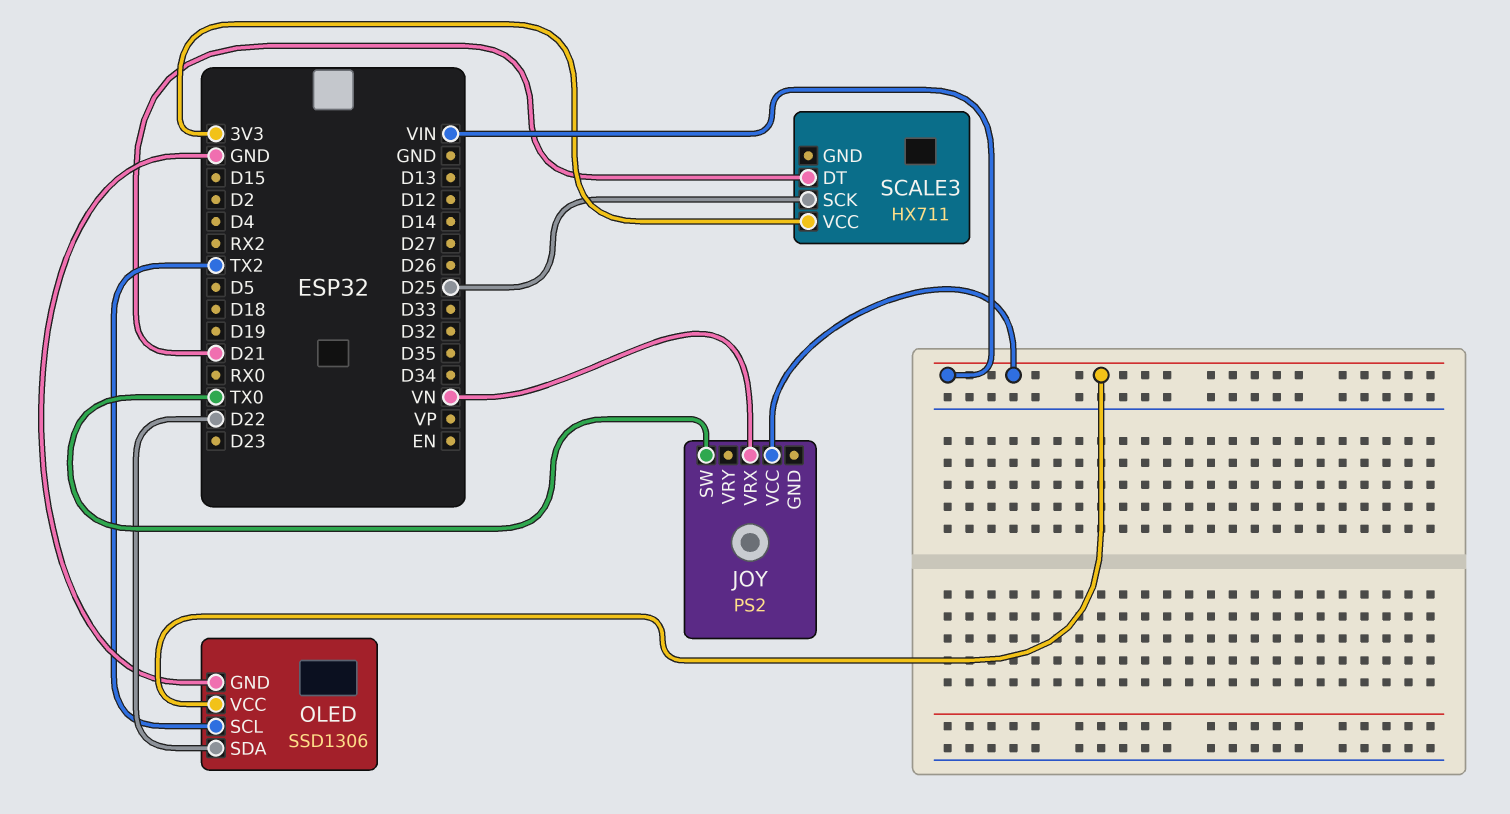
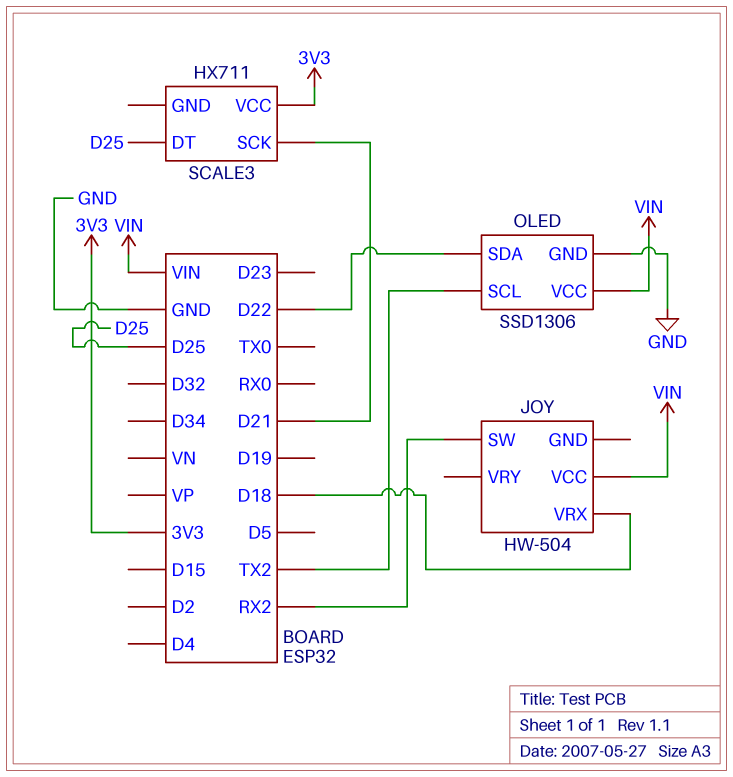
JOY: PS2 -> HW-504
JOY pin SW: TX0 -> RX2
JOY pin VRX: VN -> D18
SCALE3 pin DT: D21 -> D25
SCALE3 pin SCK: D25 -> D21

